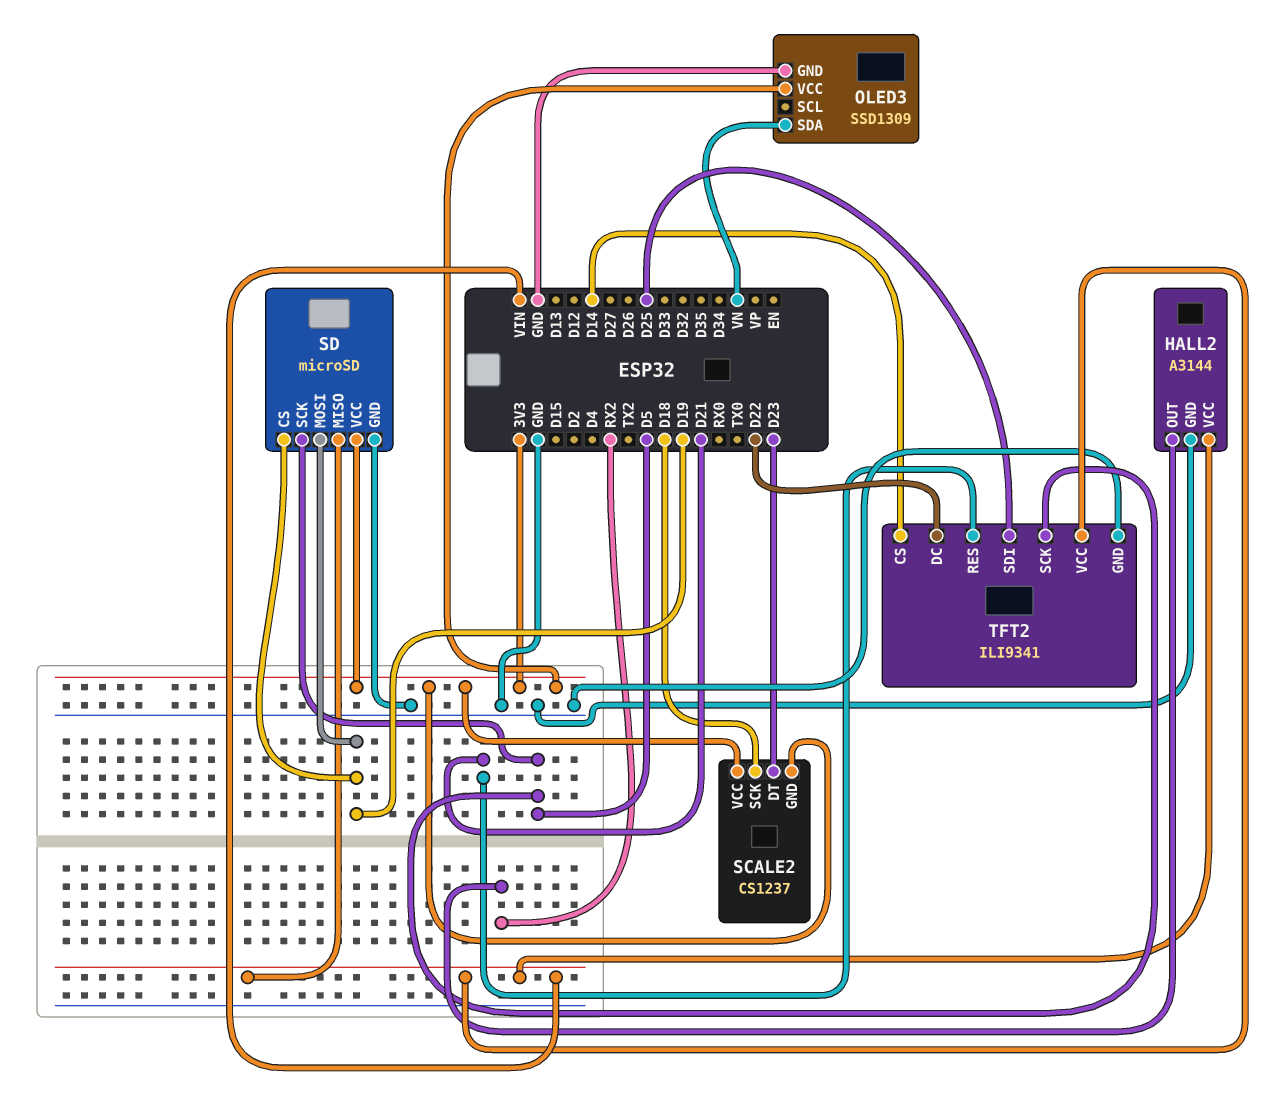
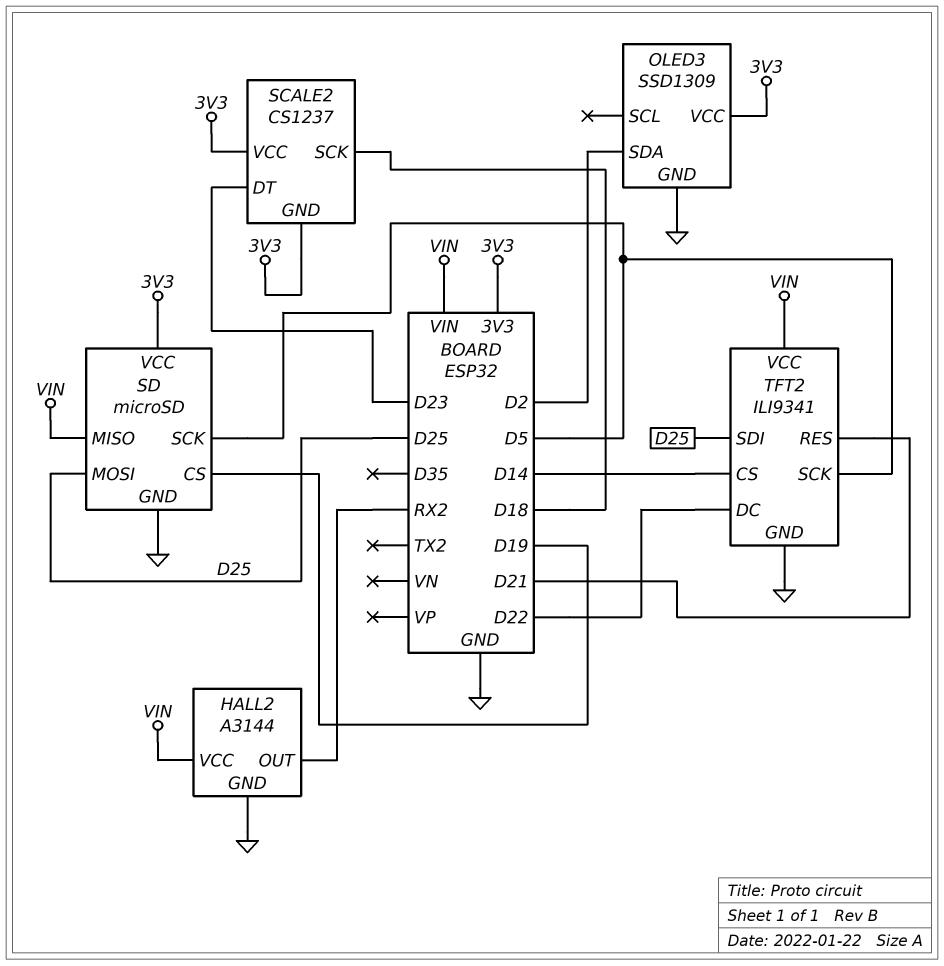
OLED3 pin SDA: VN -> D2
SD pin MOSI: D19 -> D25

